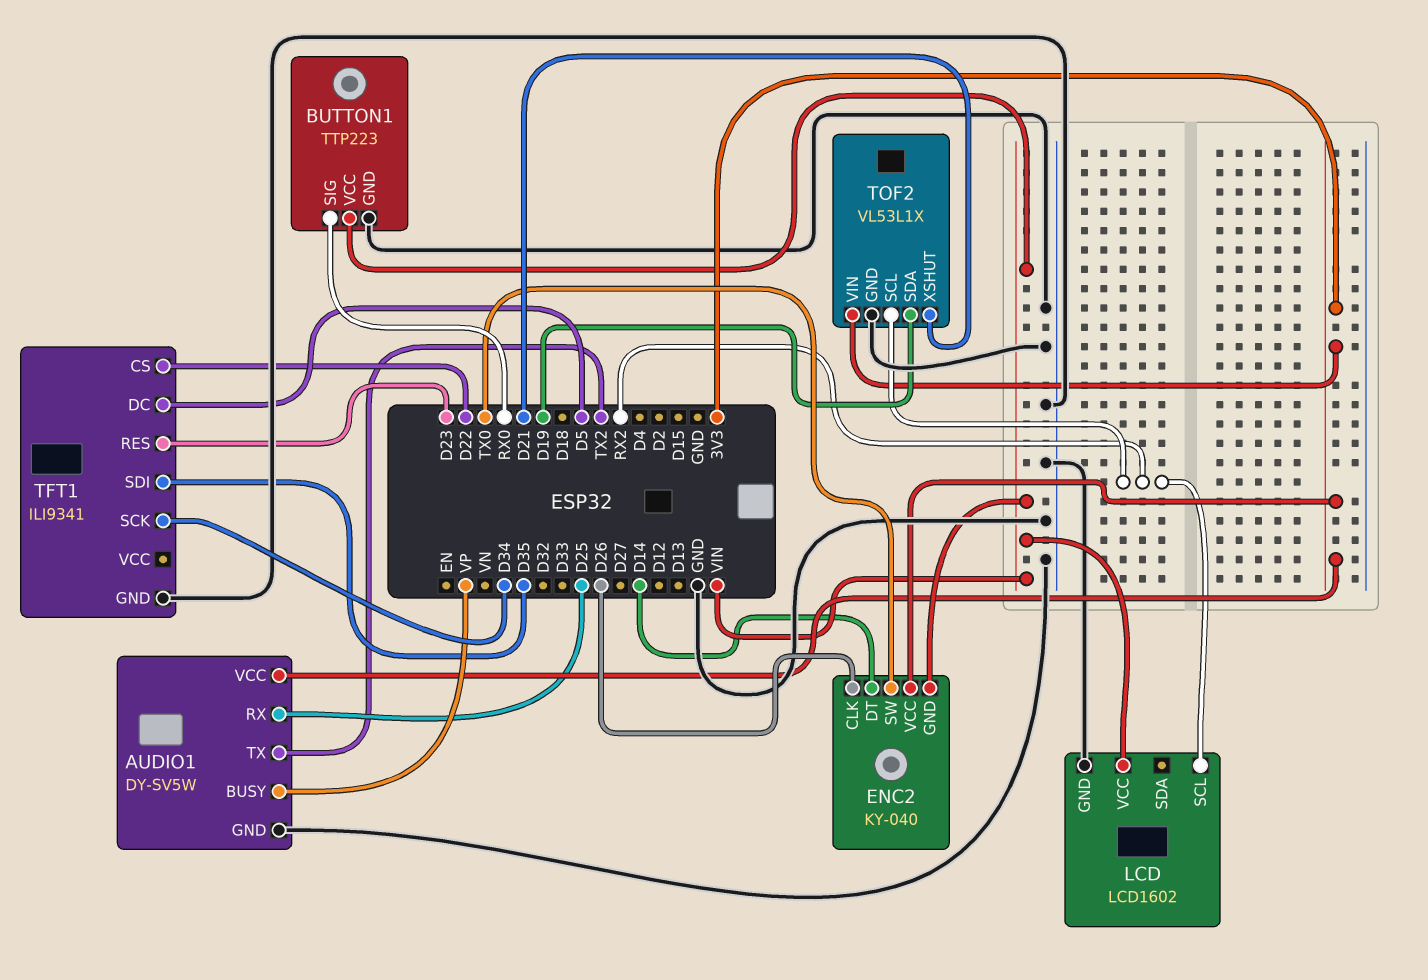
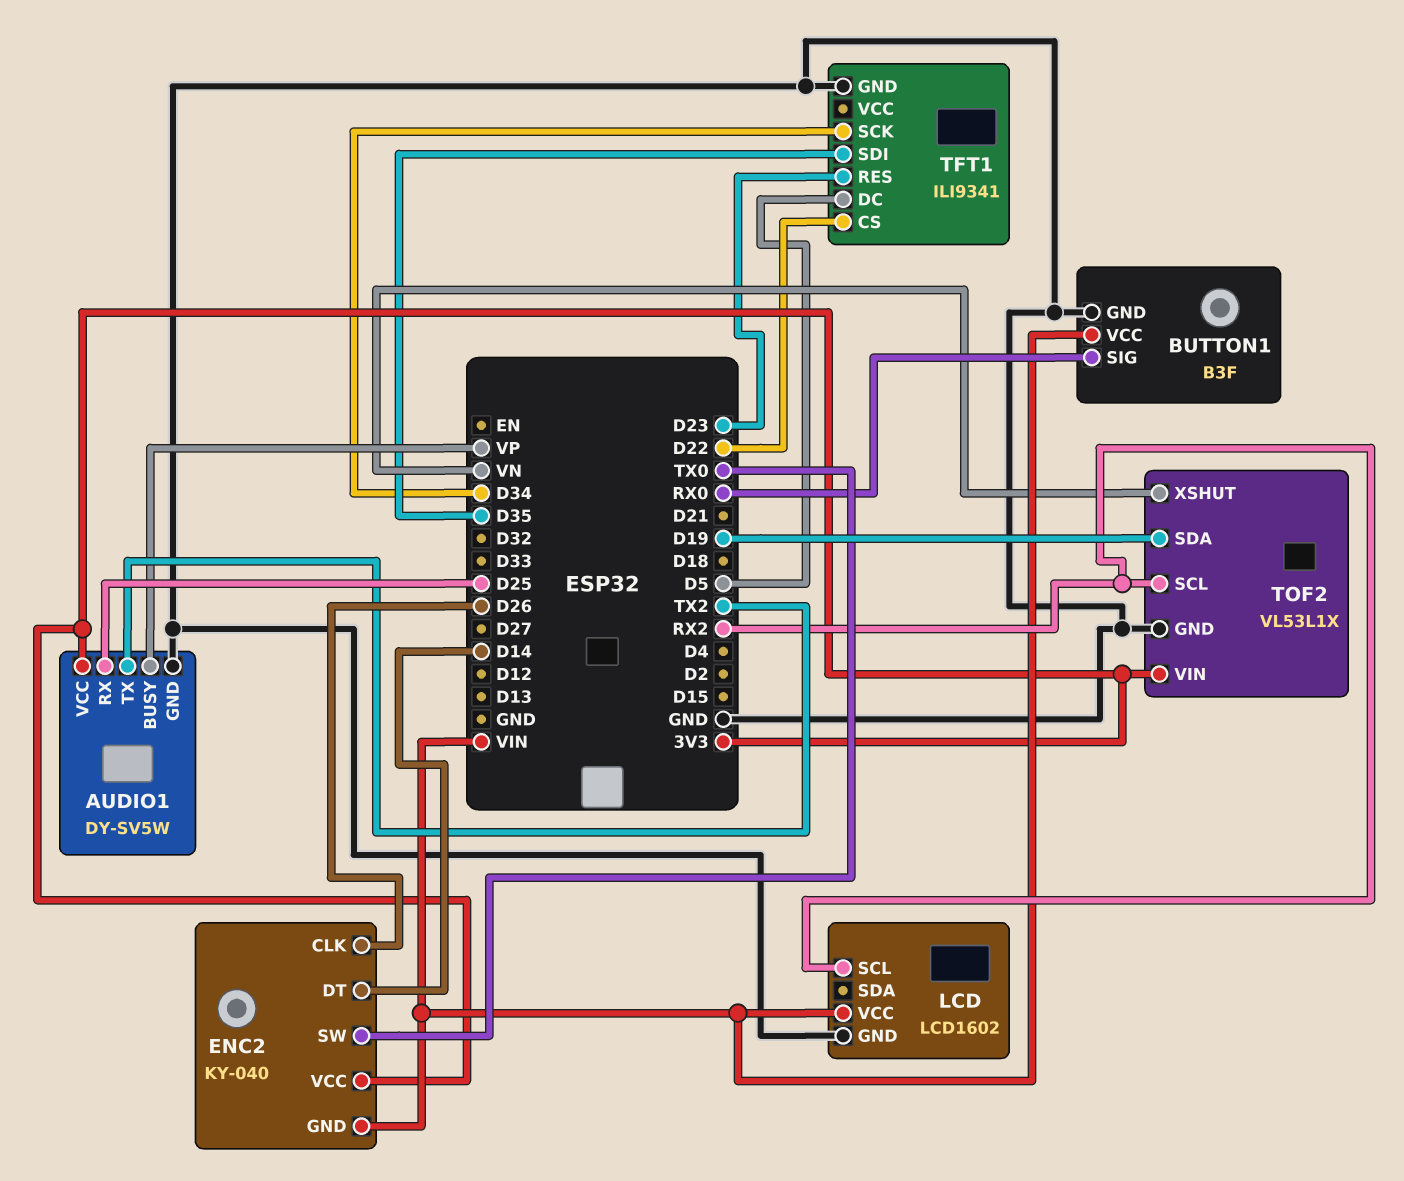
BUTTON1: TTP223 -> B3F
TOF2 pin XSHUT: D21 -> VN

